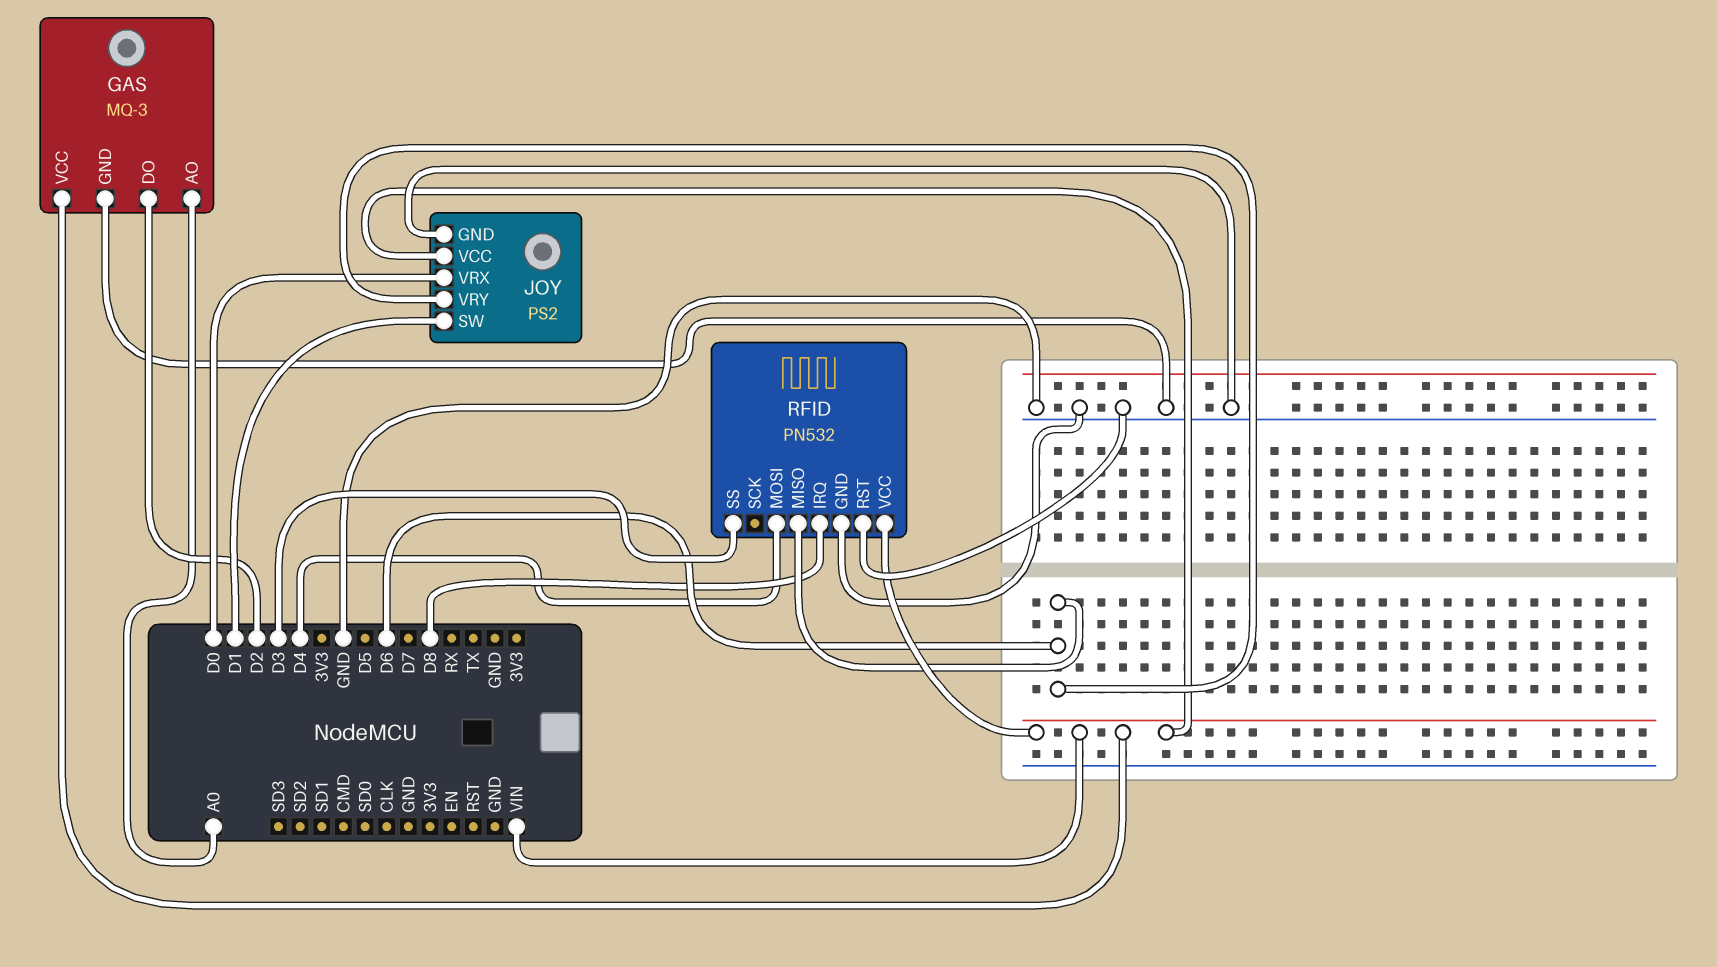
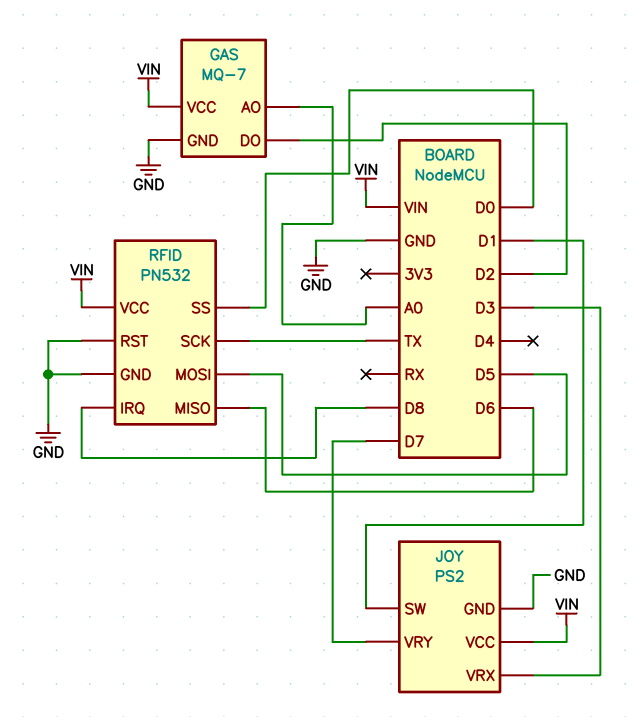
GAS: MQ-3 -> MQ-7
JOY pin VRX: D0 -> D3
JOY pin VRY: D6 -> D7
RFID pin MOSI: D4 -> D5
RFID pin SCK: none -> TX
RFID pin SS: D3 -> D0

